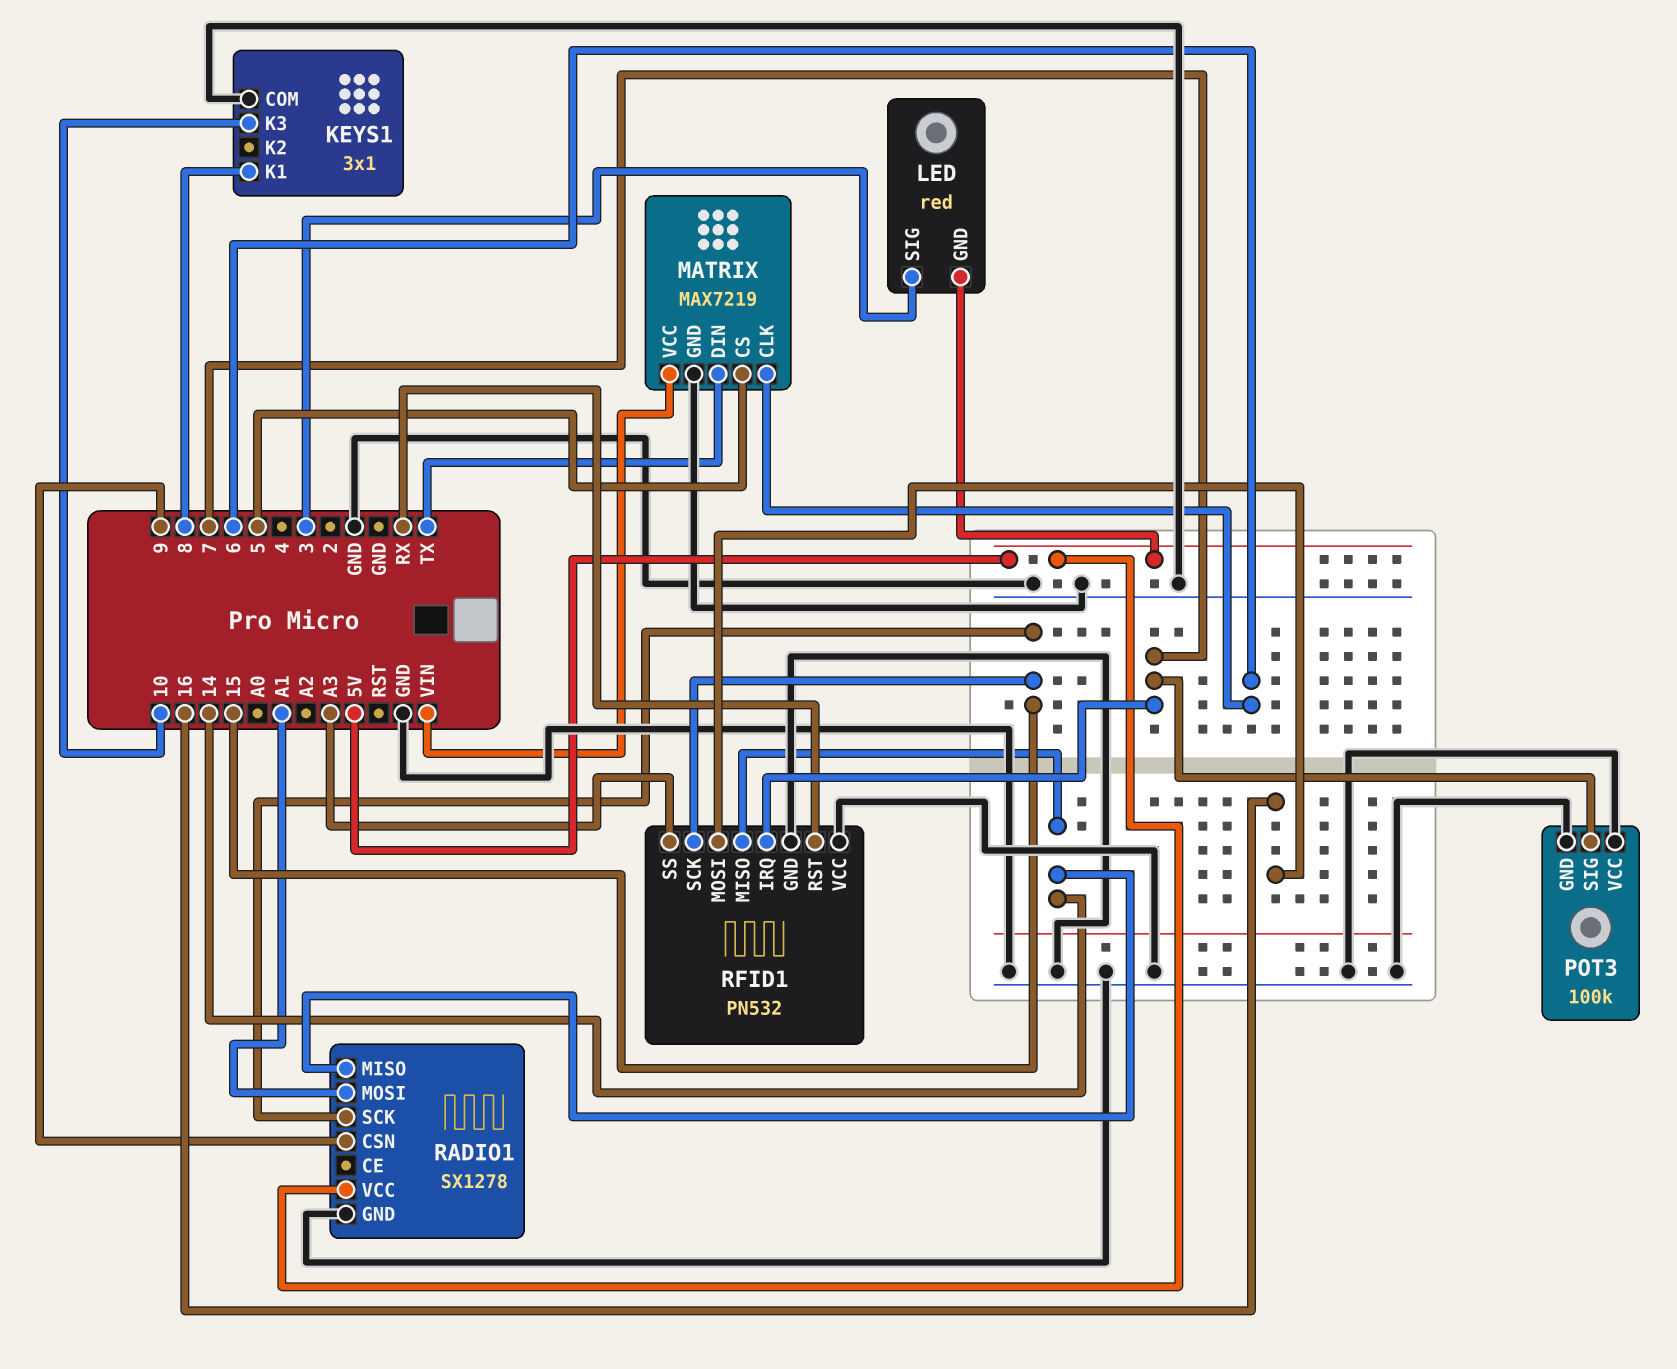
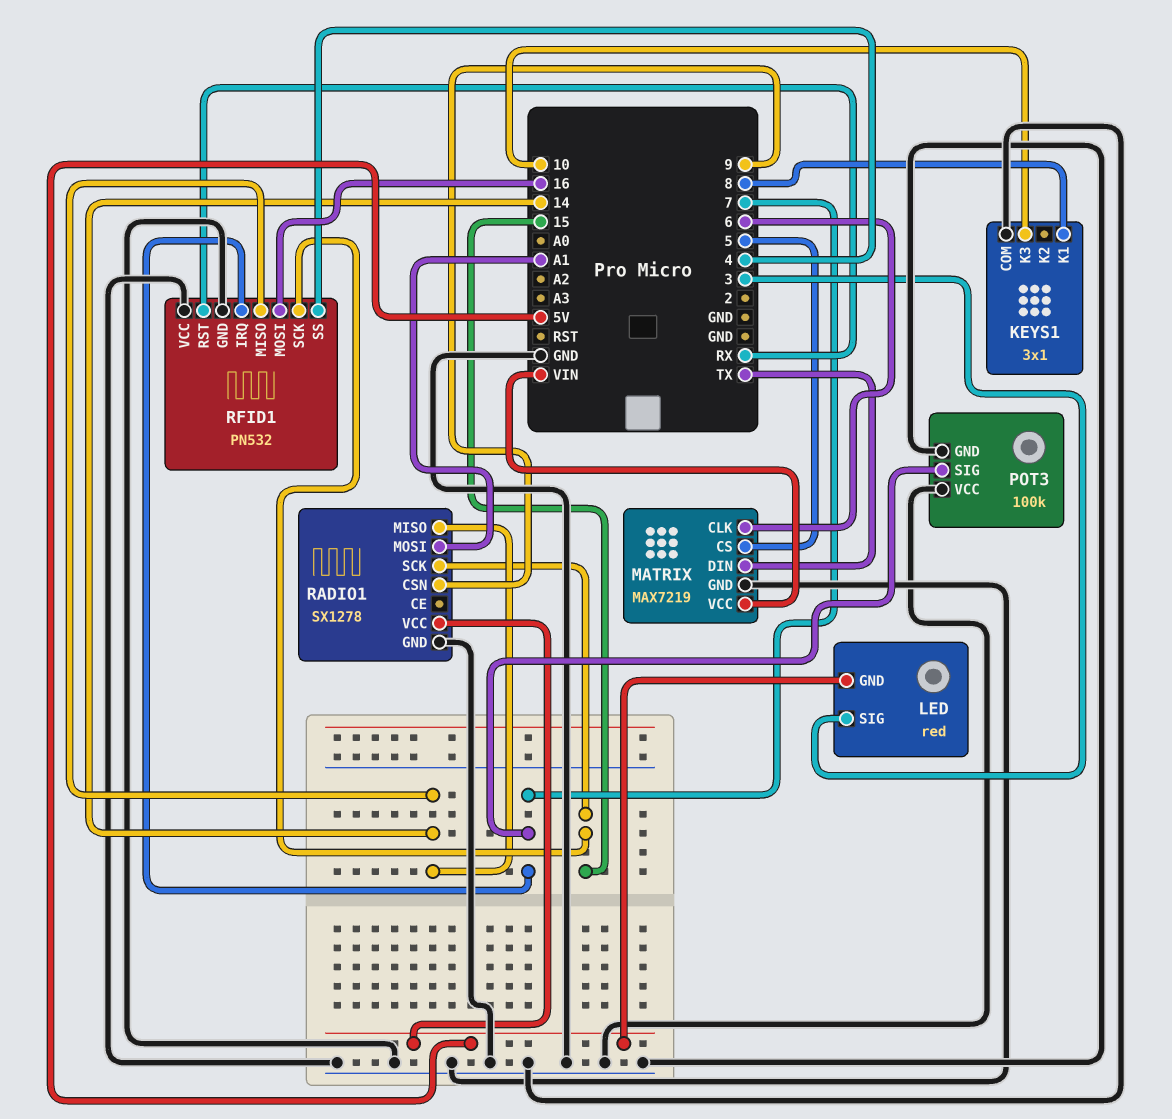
RFID1 pin SS: A3 -> 4

